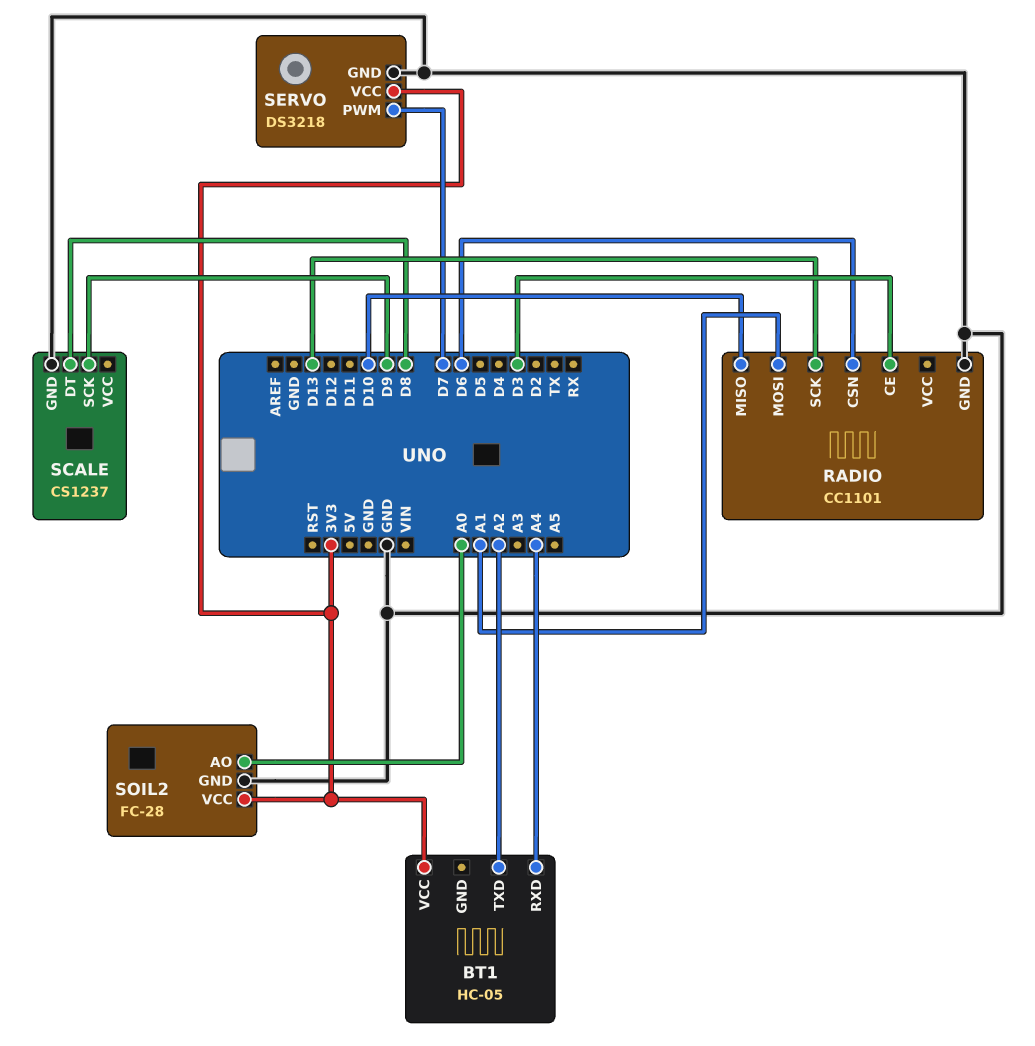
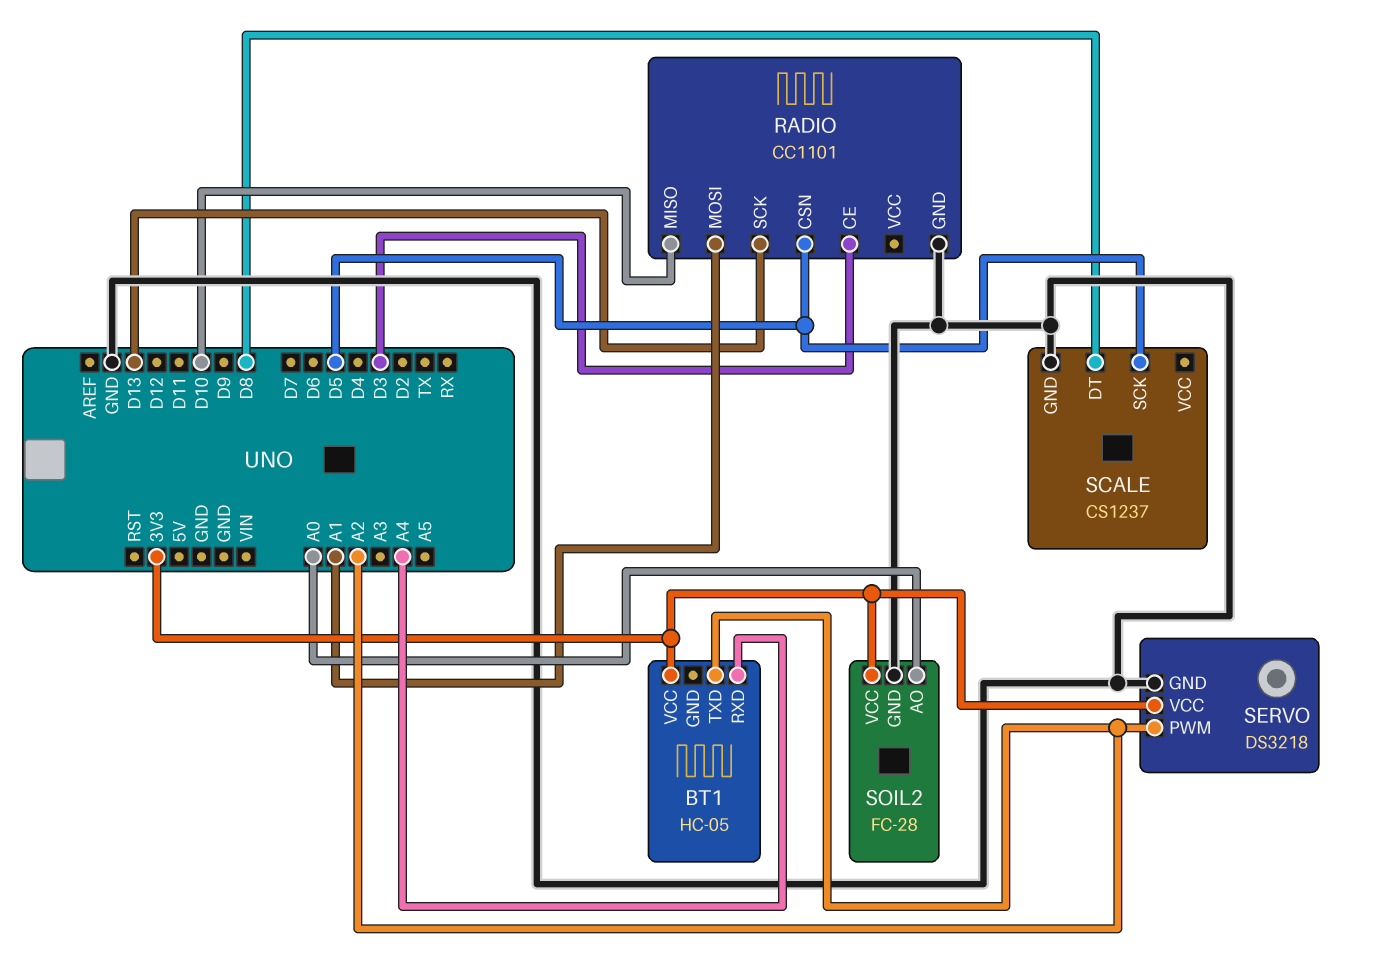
RADIO pin CSN: D6 -> D5
SCALE pin SCK: D9 -> D5
SERVO pin PWM: D7 -> A2

